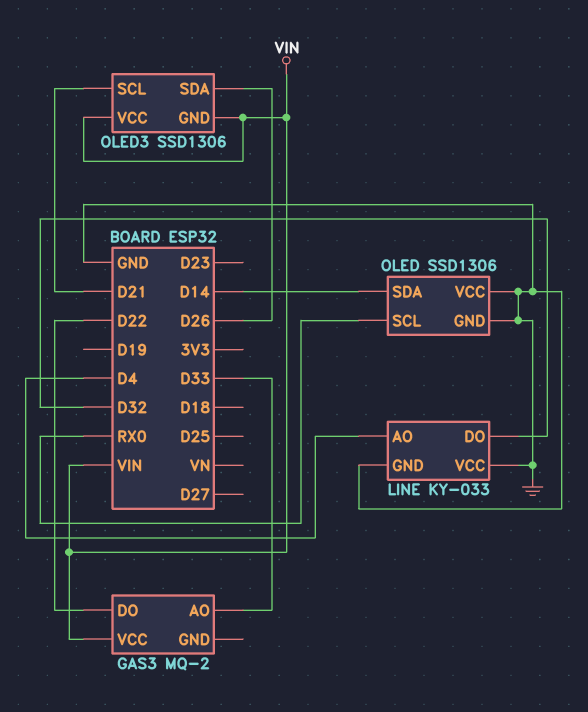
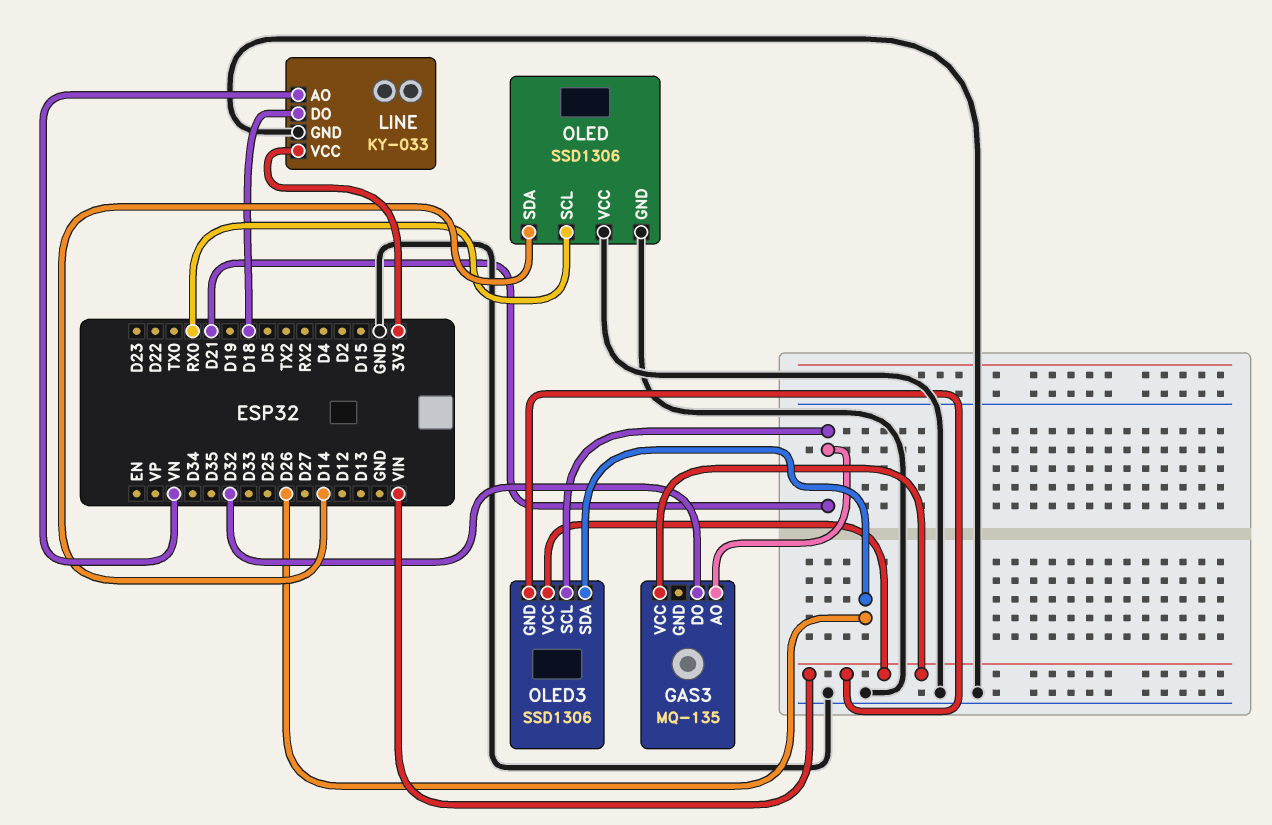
GAS3: MQ-2 -> MQ-135
GAS3 pin AO: D33 -> D21
GAS3 pin DO: D22 -> D32
LINE pin AO: D4 -> VN
LINE pin DO: D32 -> D18
LINE pin VCC: GND -> 3V3

